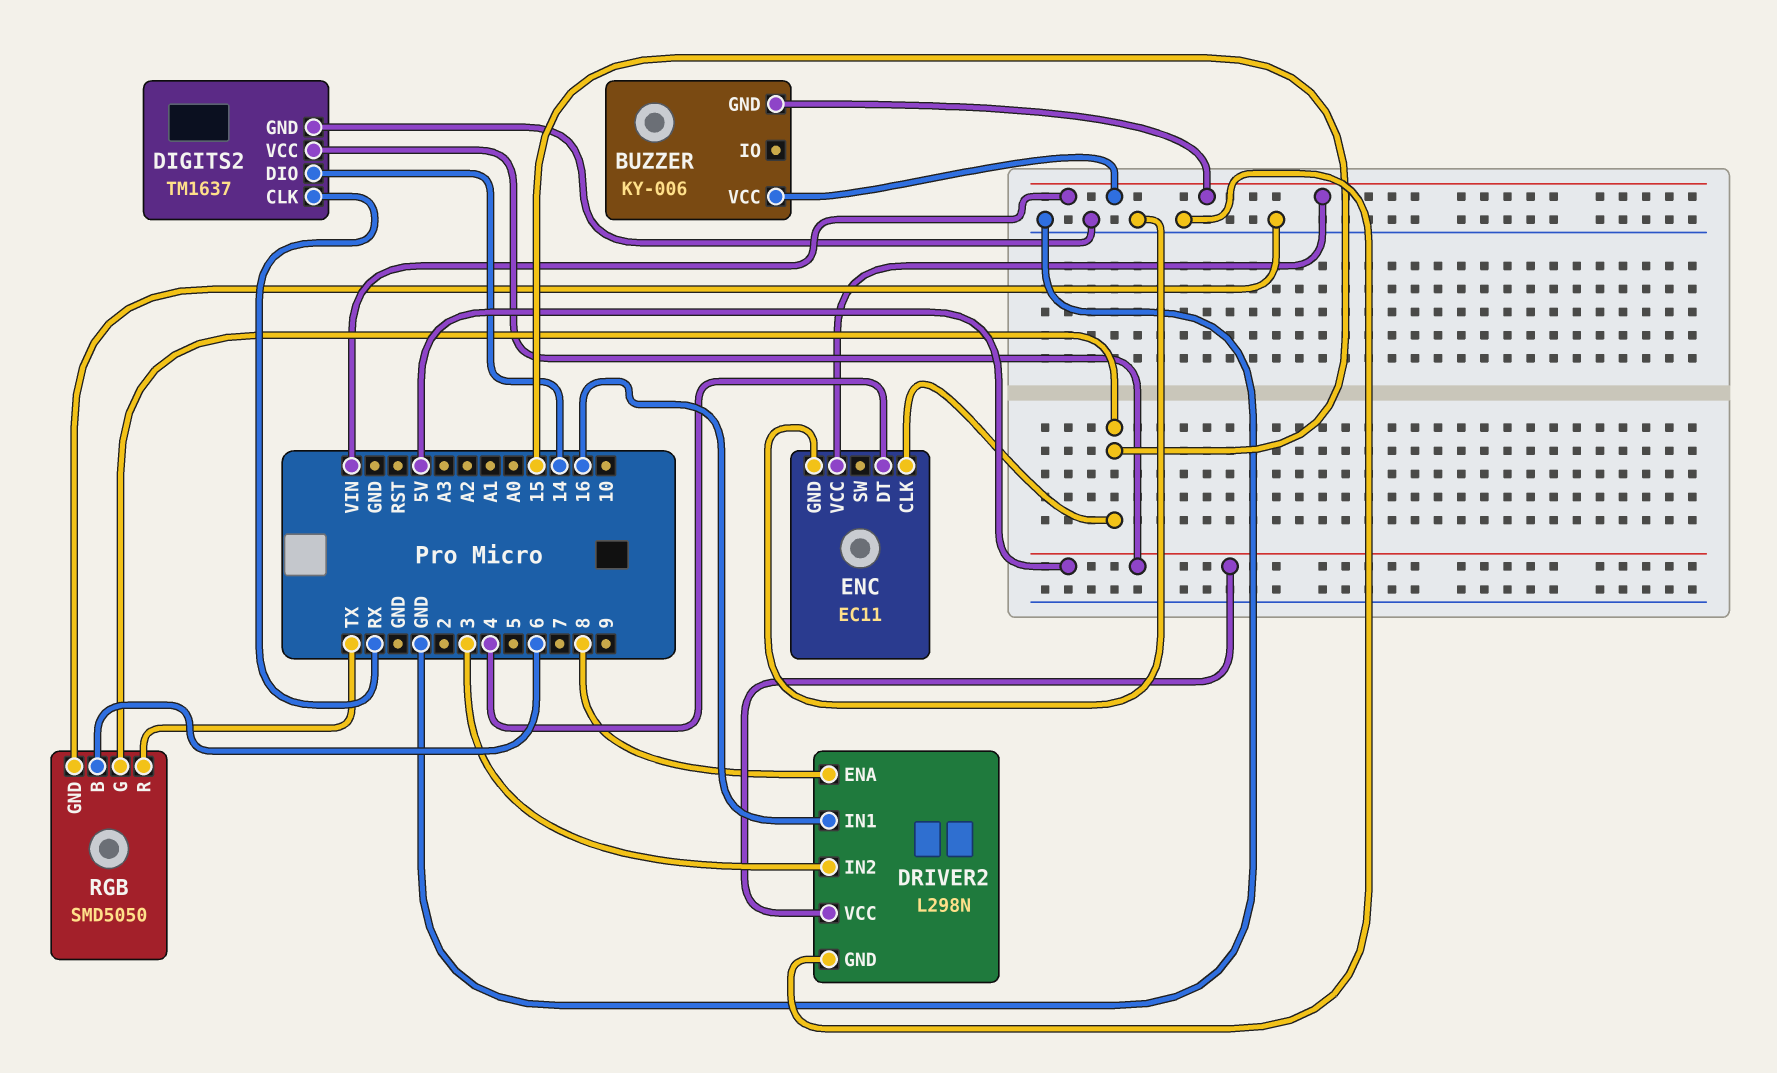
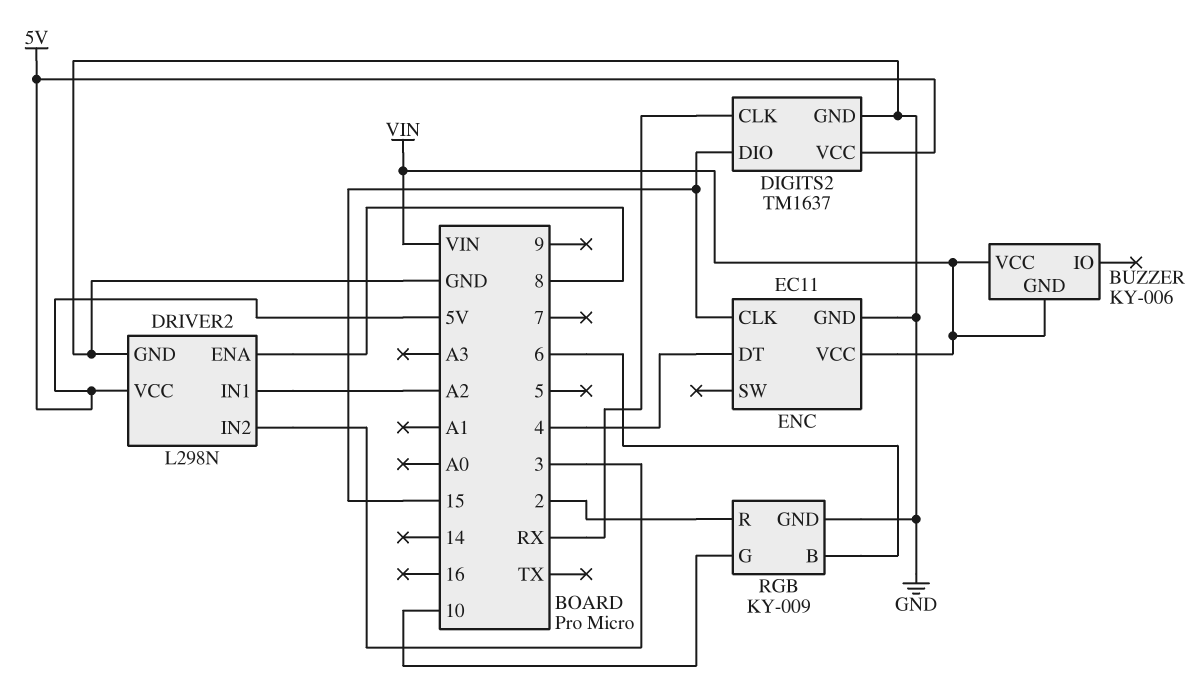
DIGITS2 pin DIO: 14 -> 15
DRIVER2 pin IN1: 16 -> A2
RGB: SMD5050 -> KY-009
RGB pin G: 15 -> 10
RGB pin R: TX -> 2

